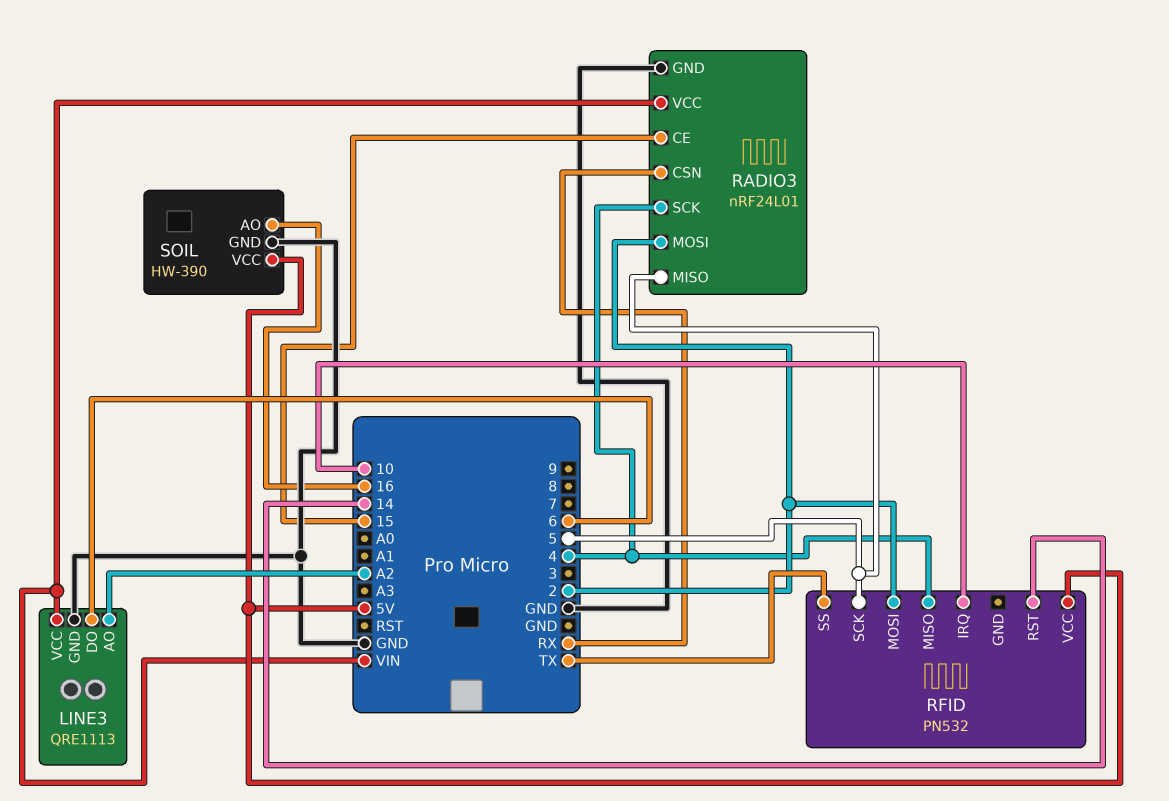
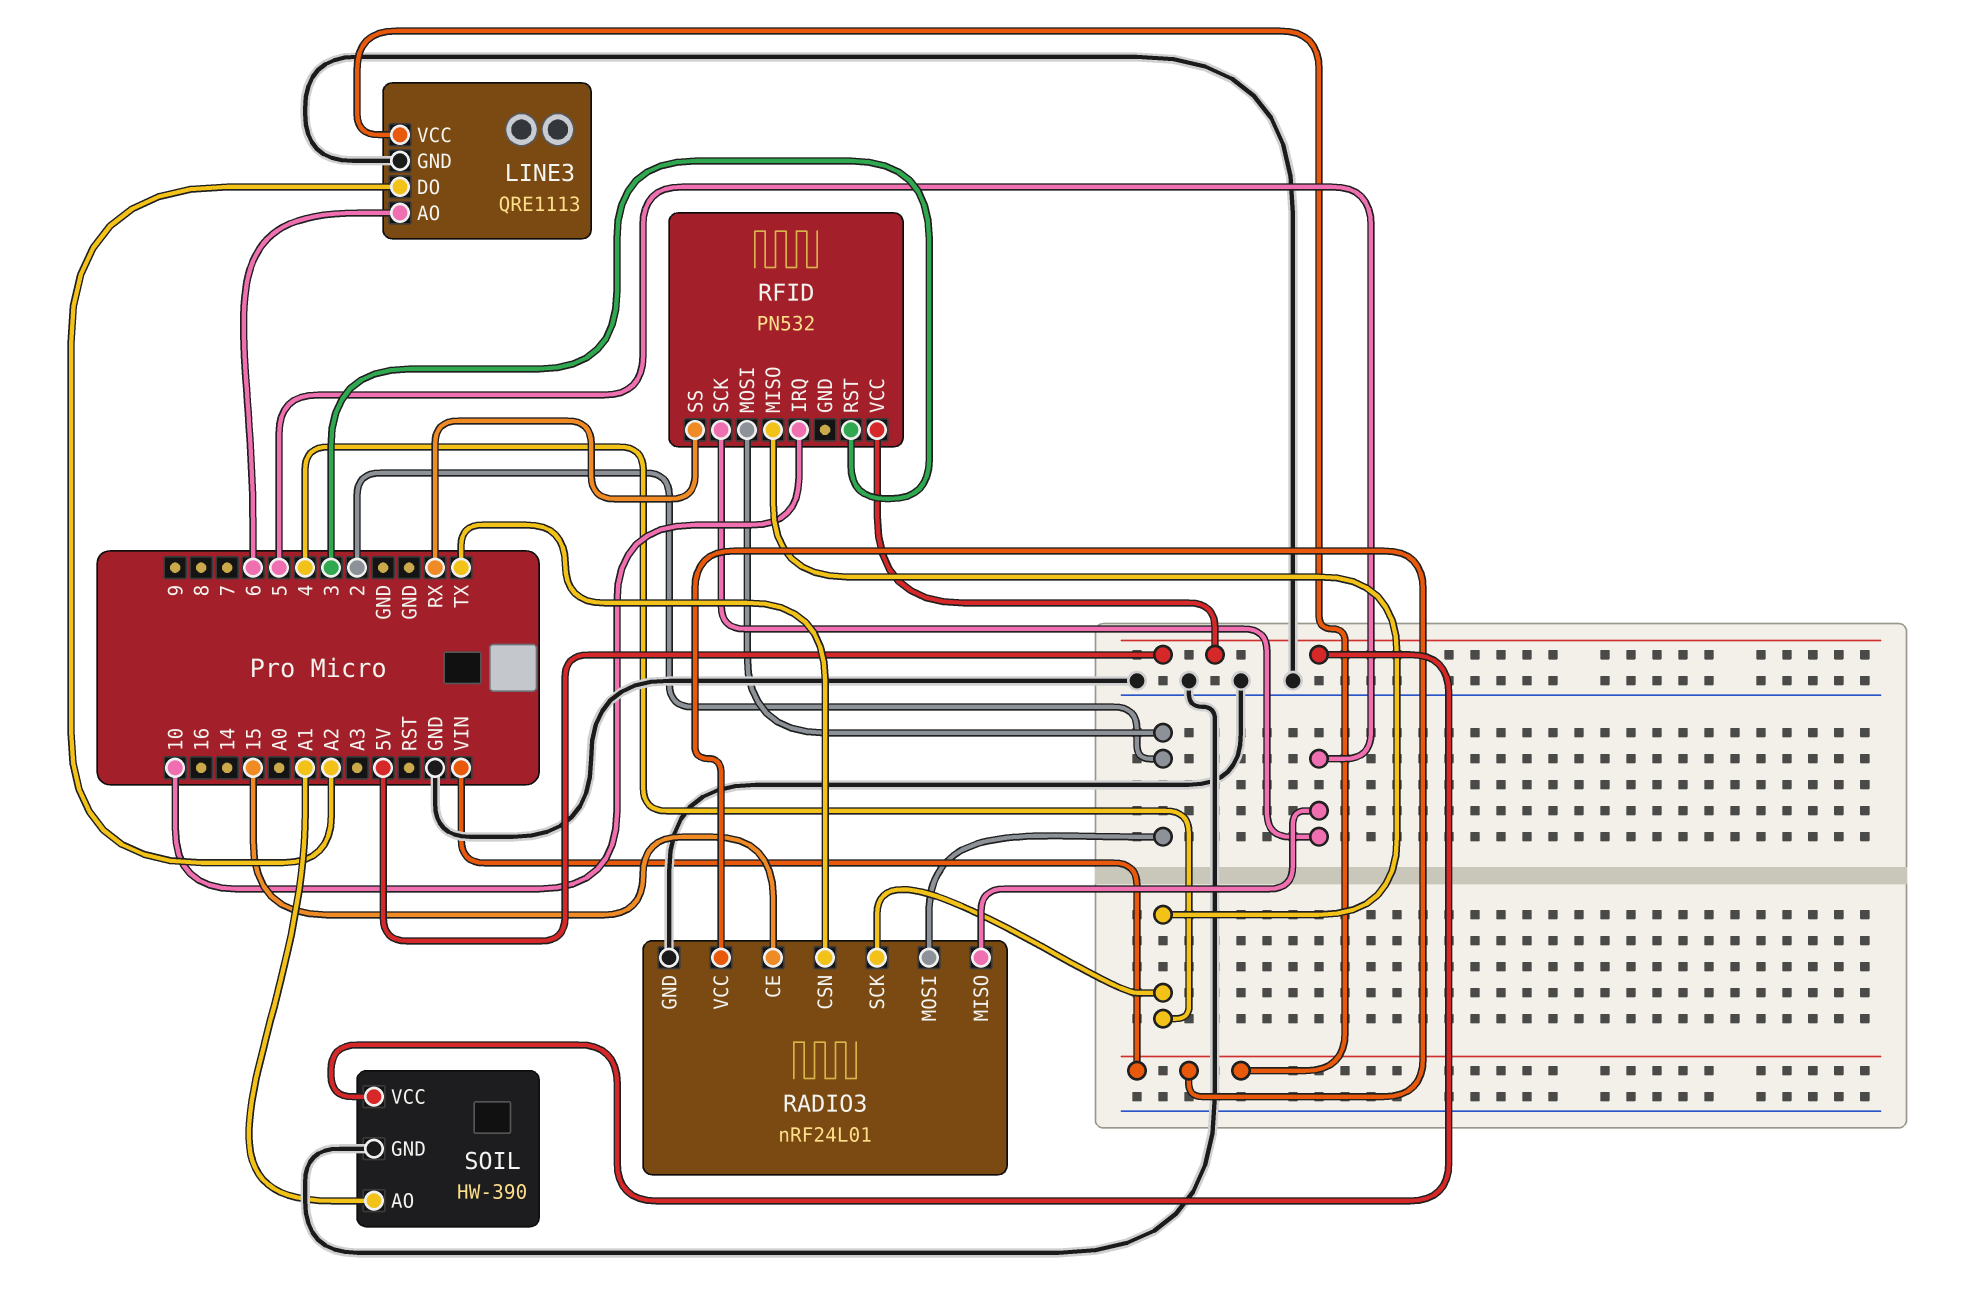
LINE3 pin AO: A2 -> 6
LINE3 pin DO: 6 -> A2
RADIO3 pin CSN: RX -> TX
RFID pin RST: 14 -> 3
RFID pin SS: TX -> RX
SOIL pin AO: 16 -> A1

